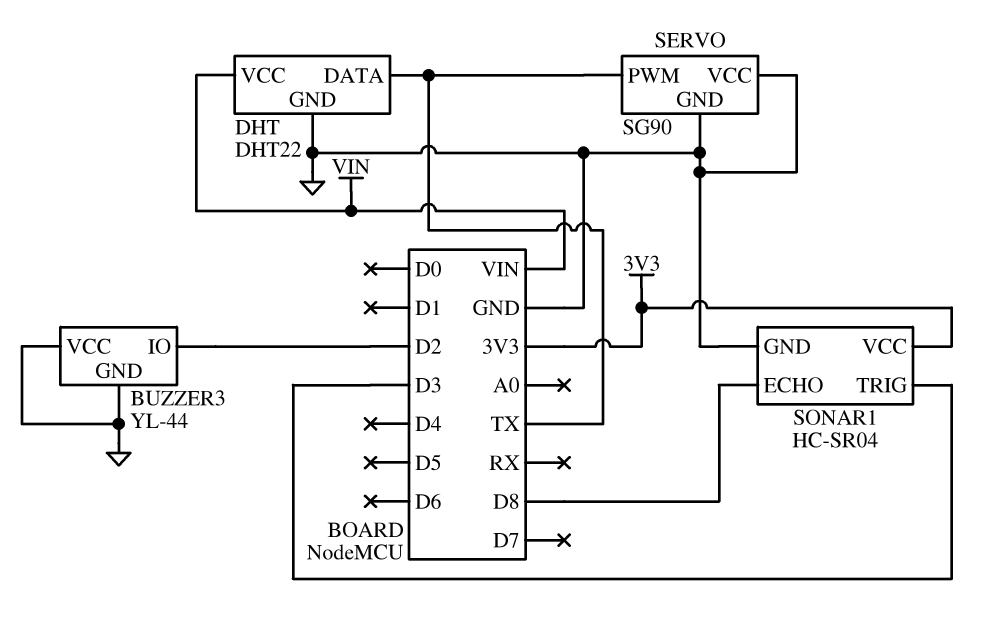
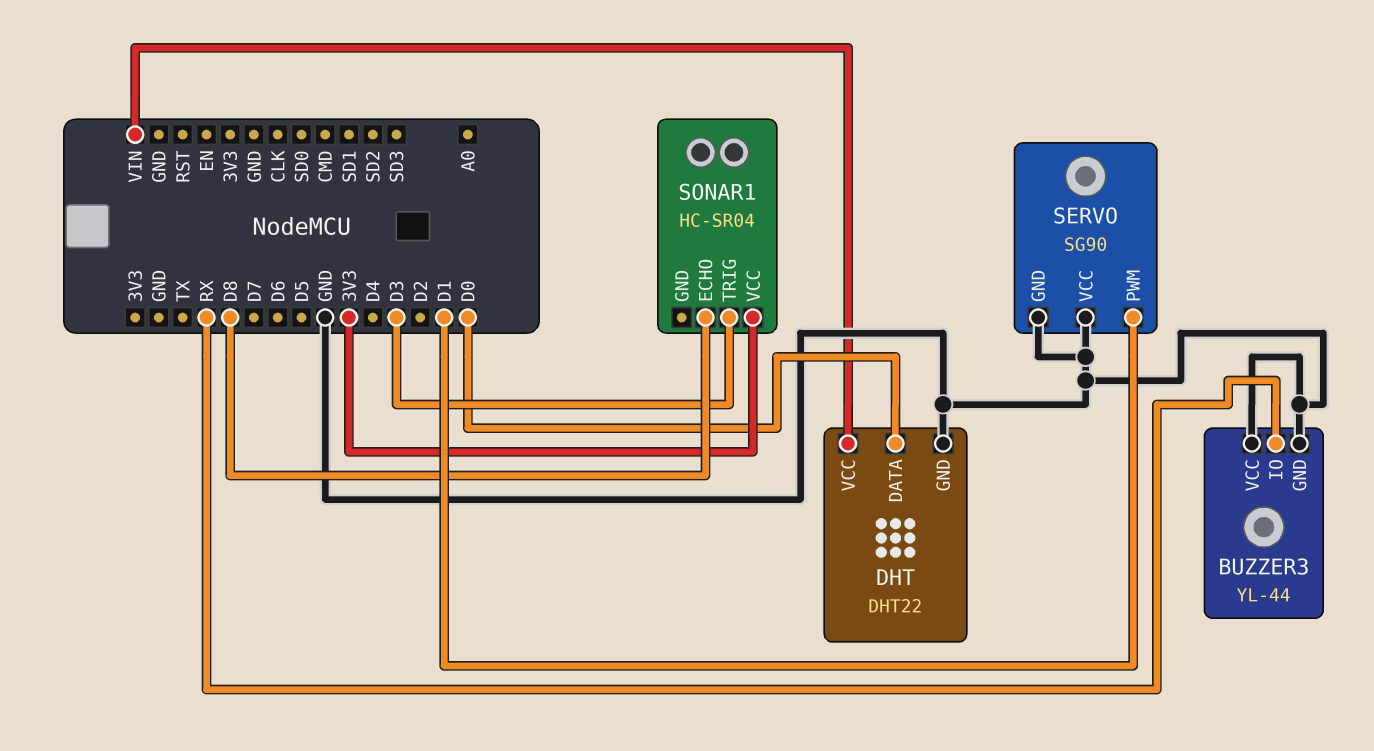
BUZZER3 pin IO: D2 -> RX
DHT pin DATA: TX -> D0
SERVO pin PWM: TX -> D1
SONAR1 pin GND: GND -> none

